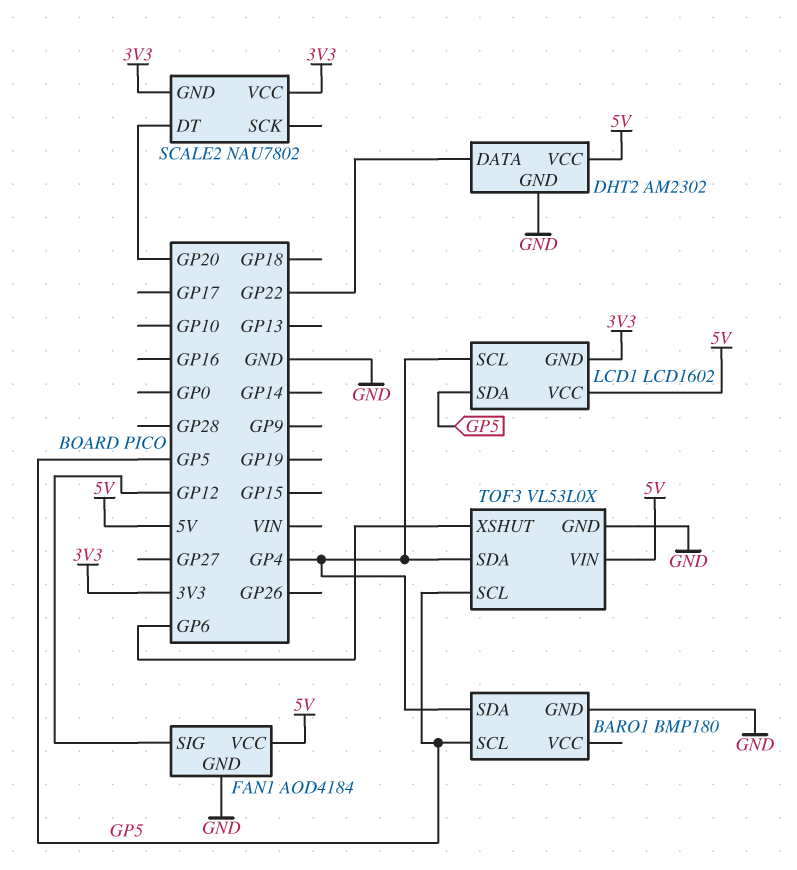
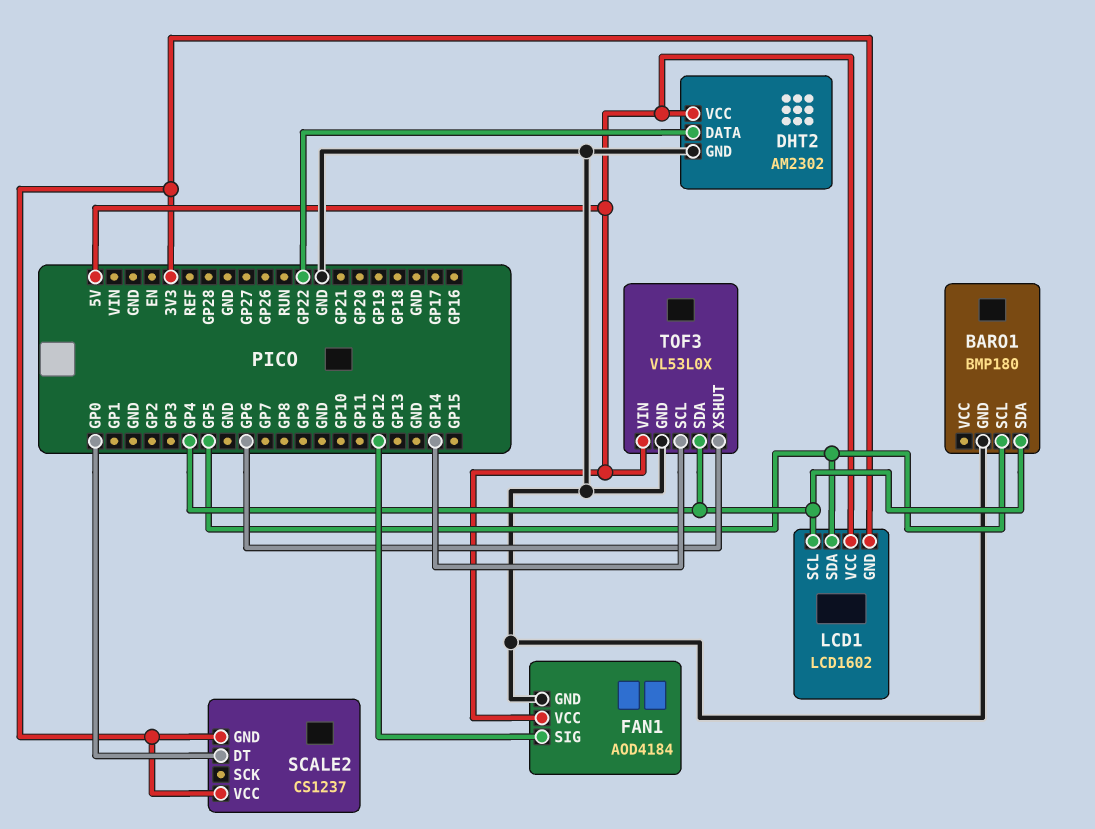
SCALE2: NAU7802 -> CS1237
SCALE2 pin DT: GP20 -> GP0
TOF3 pin SCL: GP5 -> GP14

